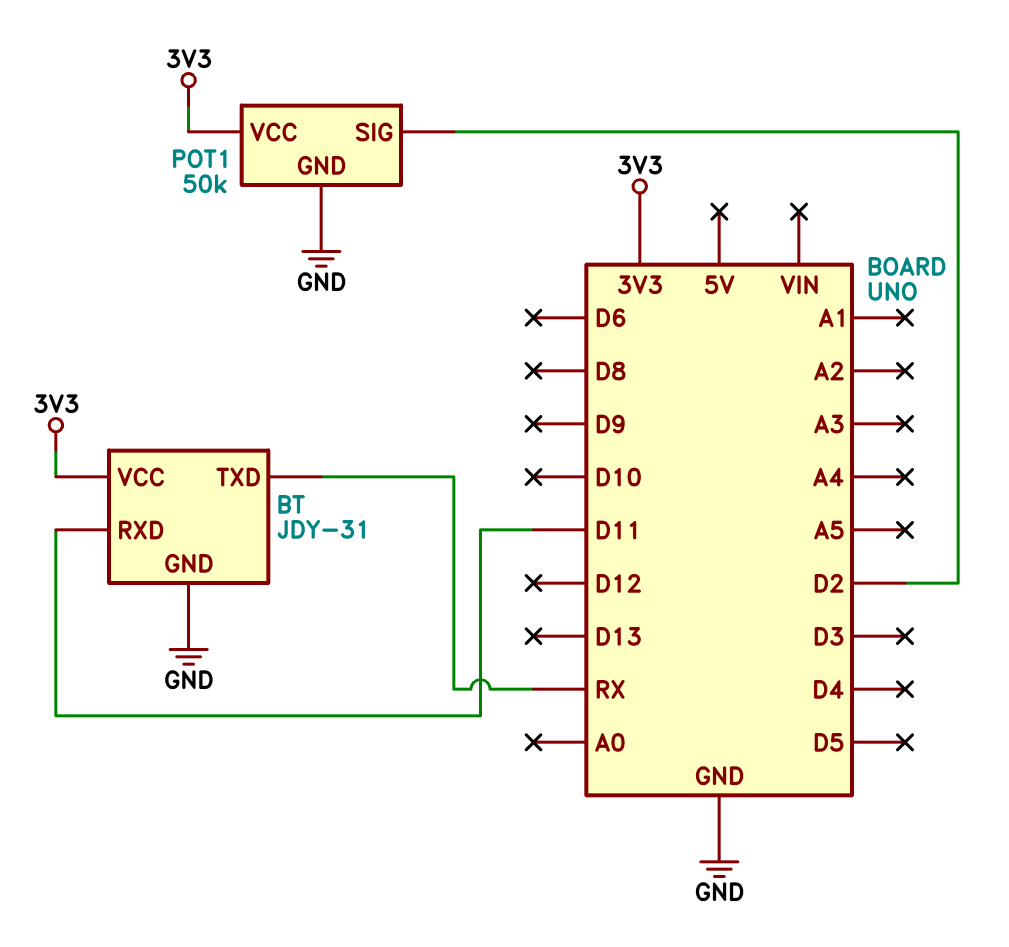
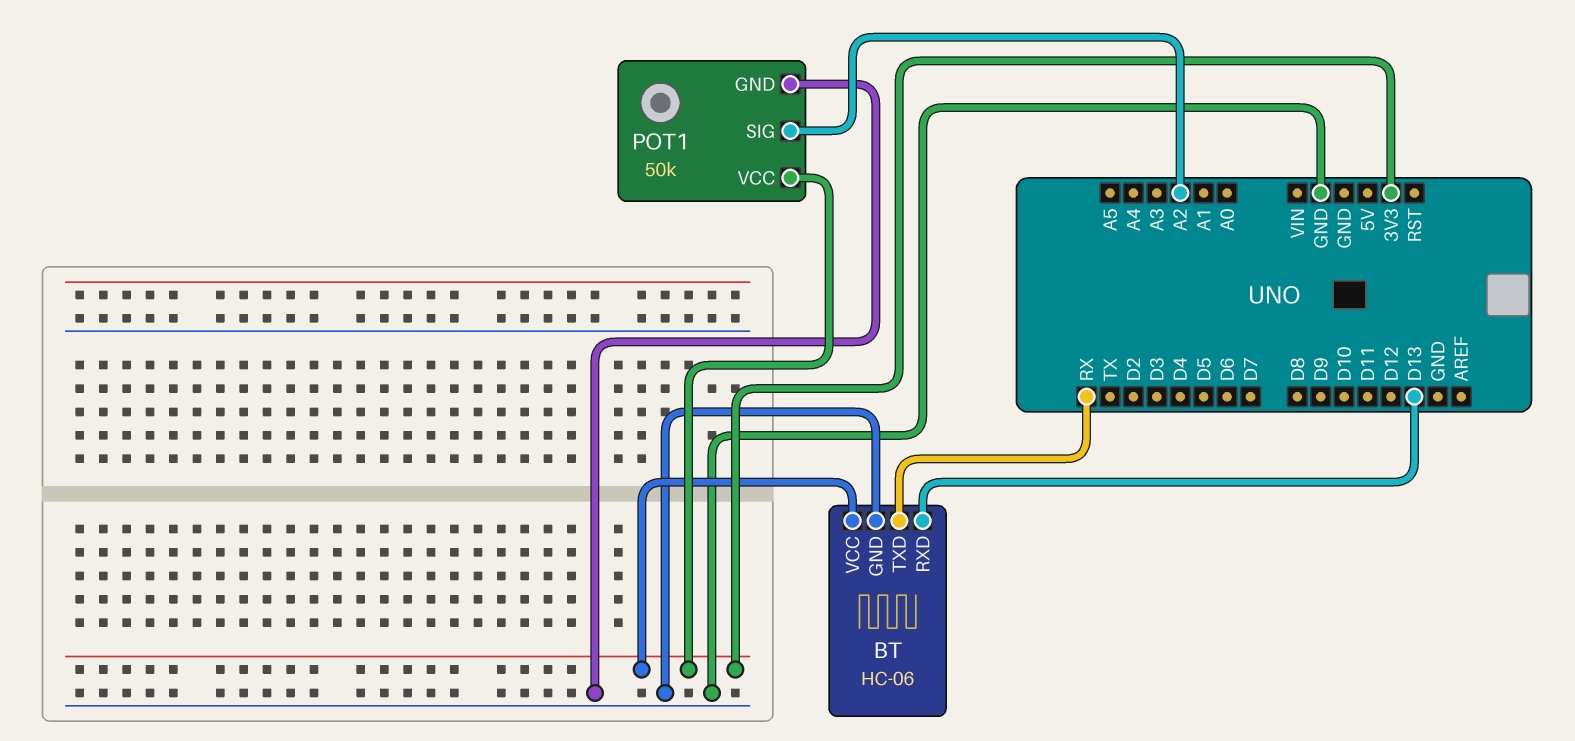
BT: JDY-31 -> HC-06
BT pin RXD: D11 -> D13
POT1 pin SIG: D2 -> A2

